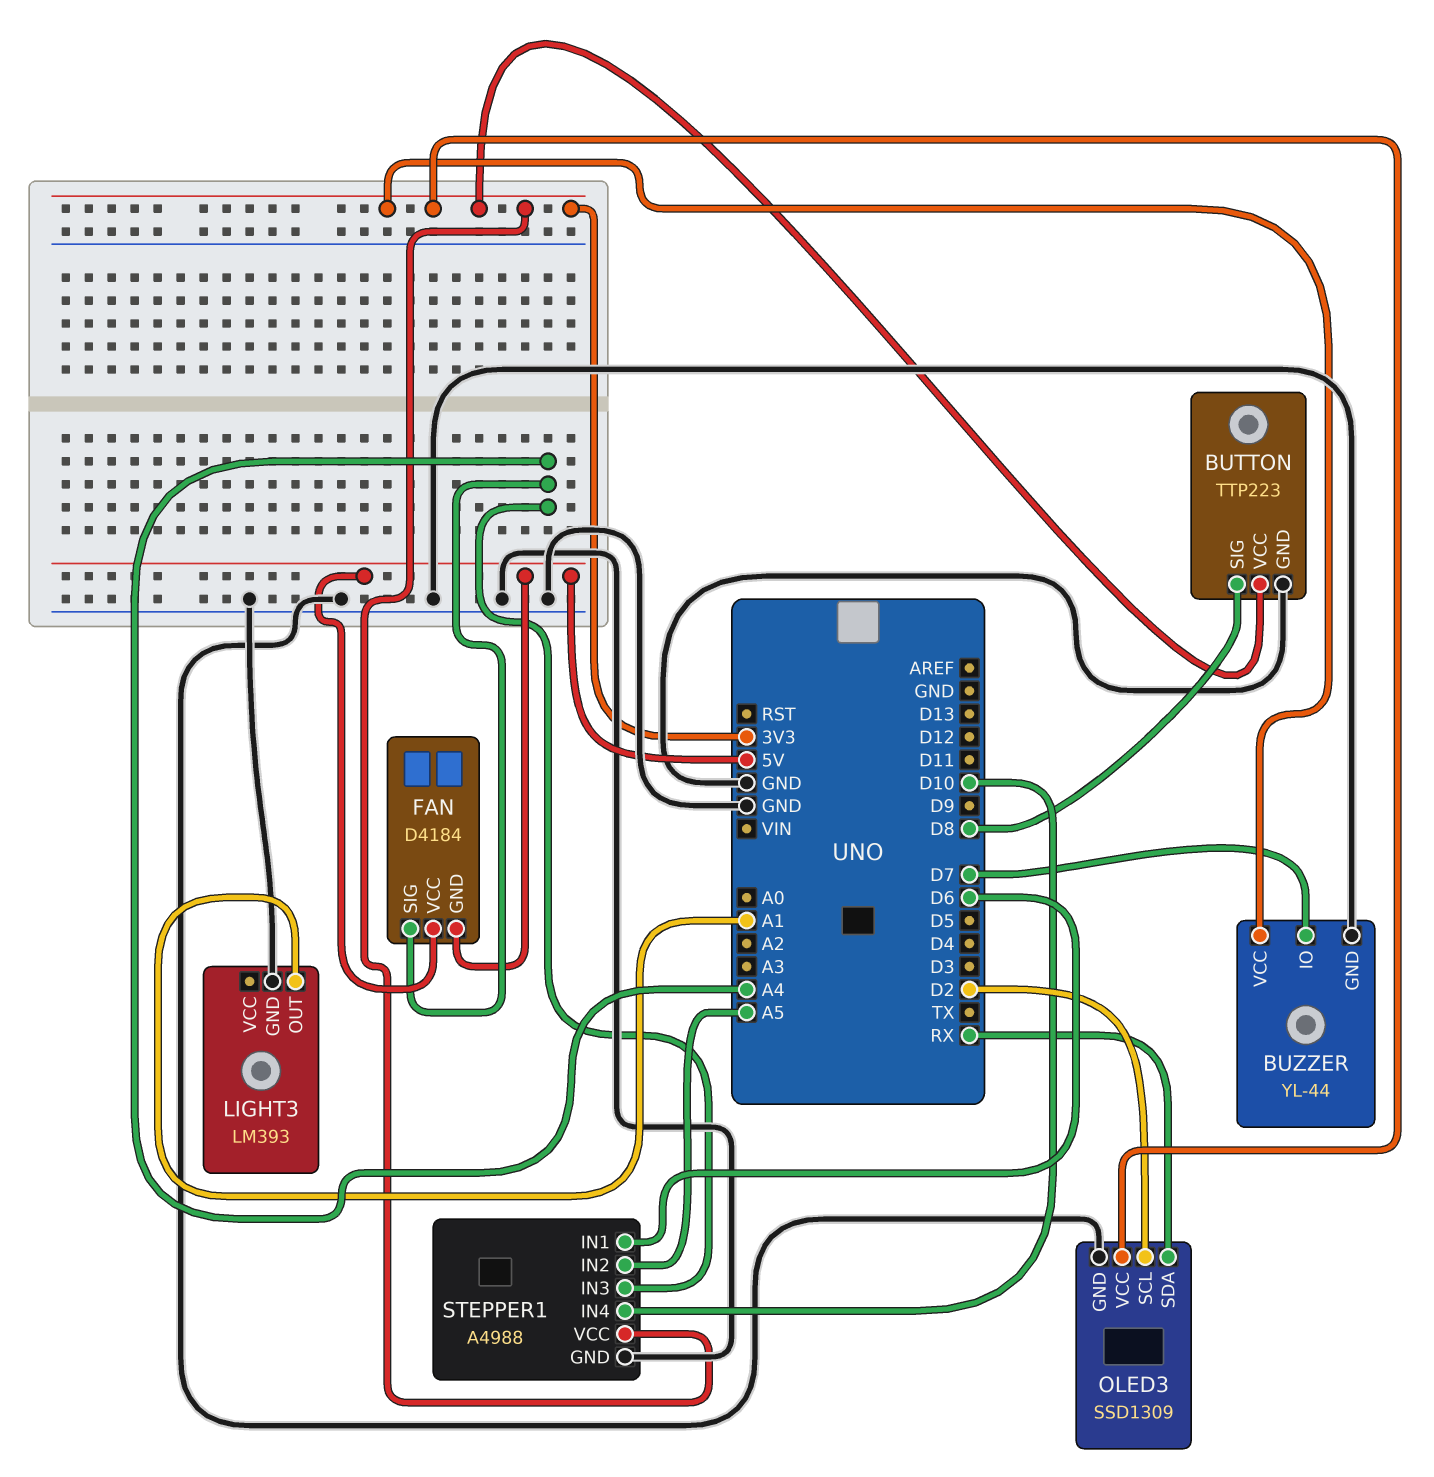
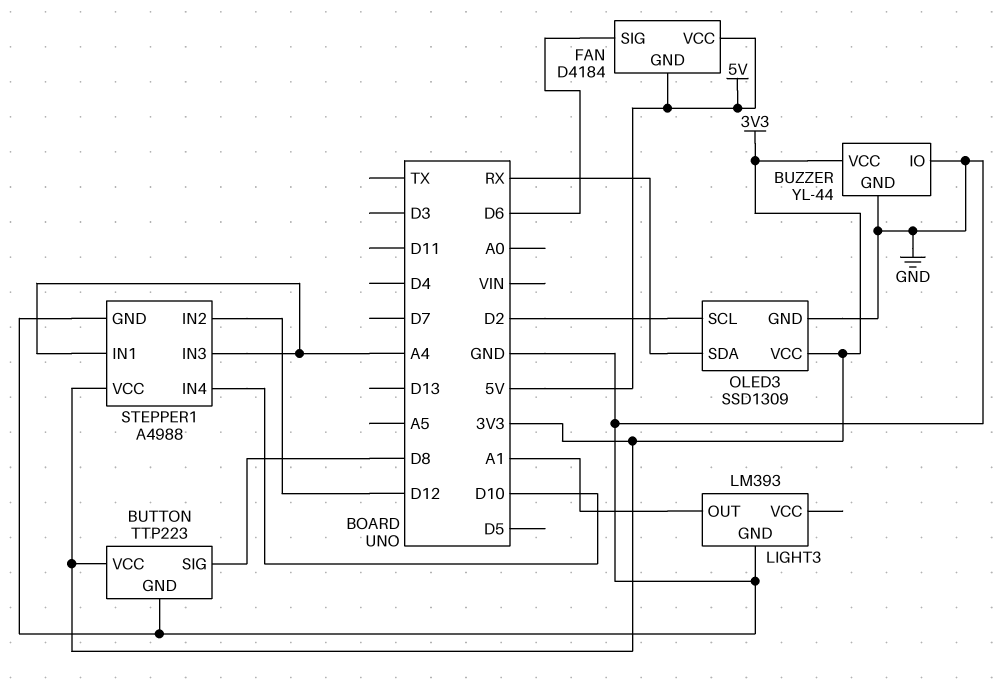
BUZZER pin IO: D7 -> GND
FAN pin SIG: A4 -> D6
STEPPER1 pin IN1: D6 -> A4
STEPPER1 pin IN2: A5 -> D12

